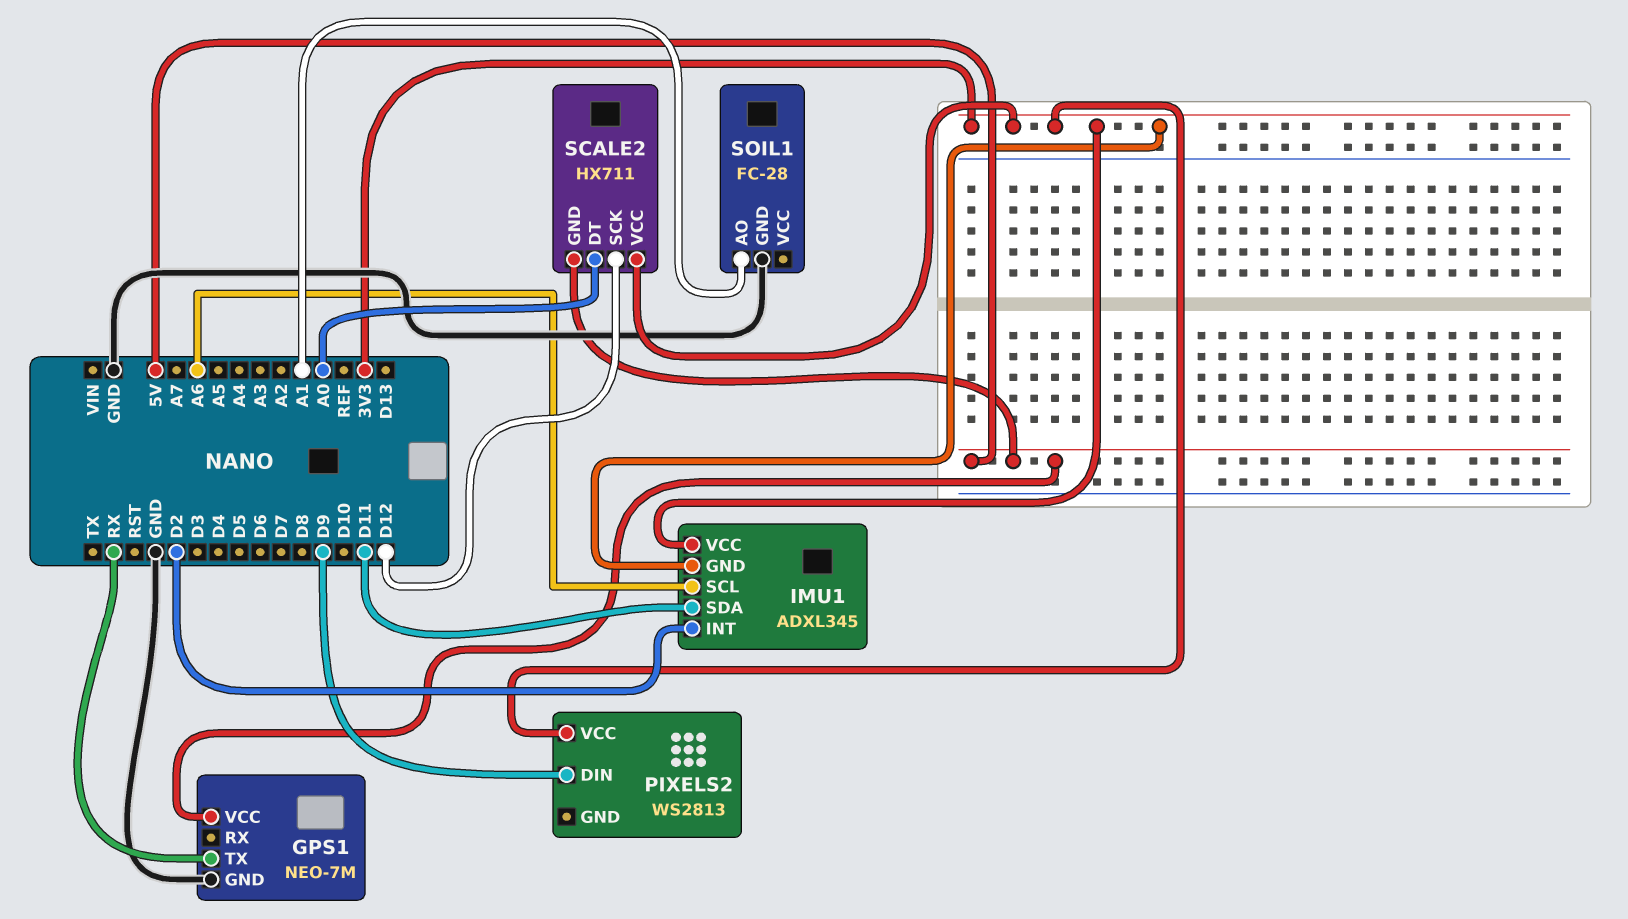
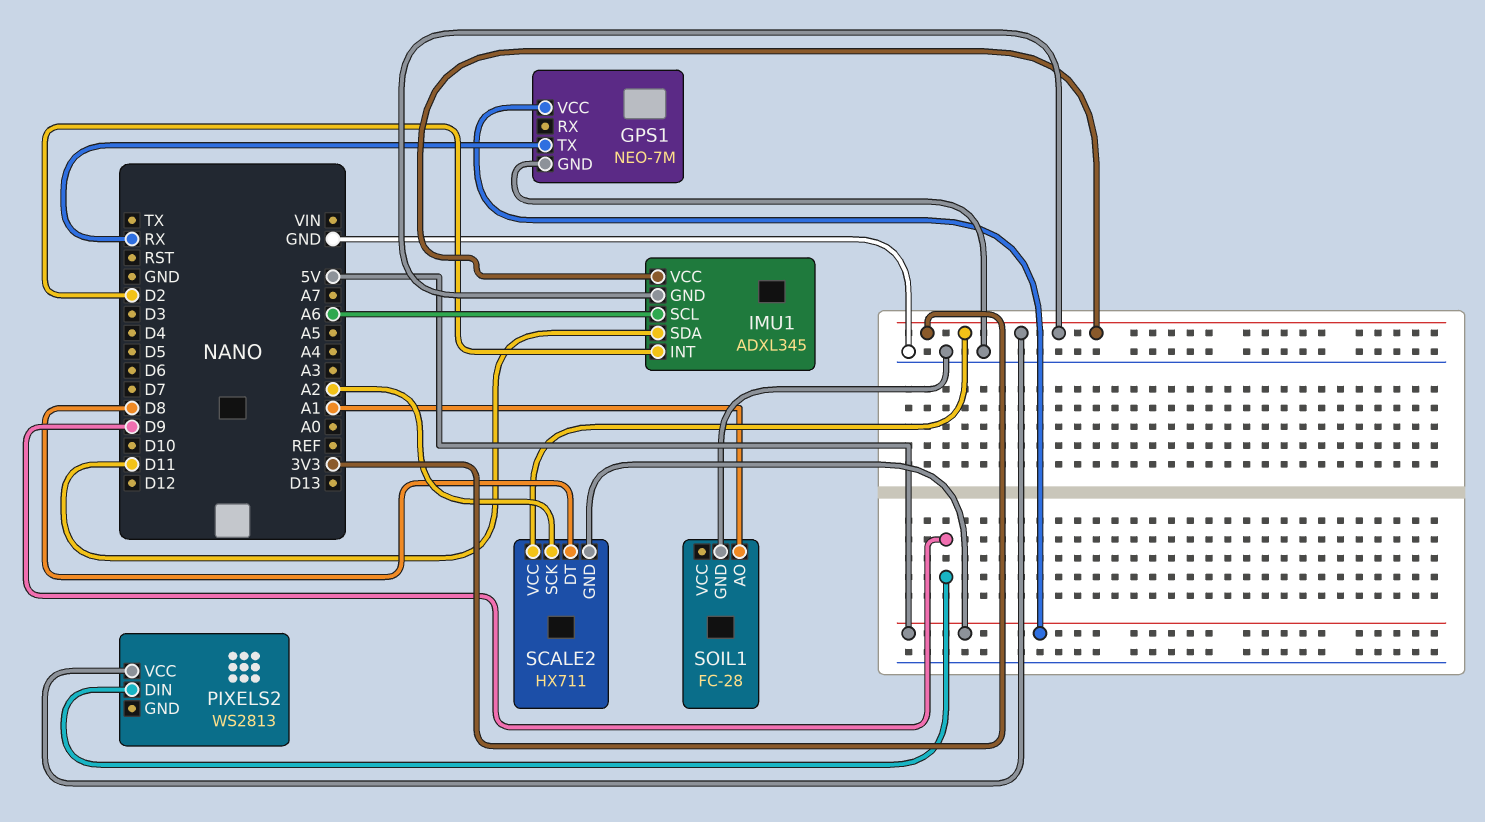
SCALE2 pin DT: A0 -> D8
SCALE2 pin SCK: D12 -> A2

